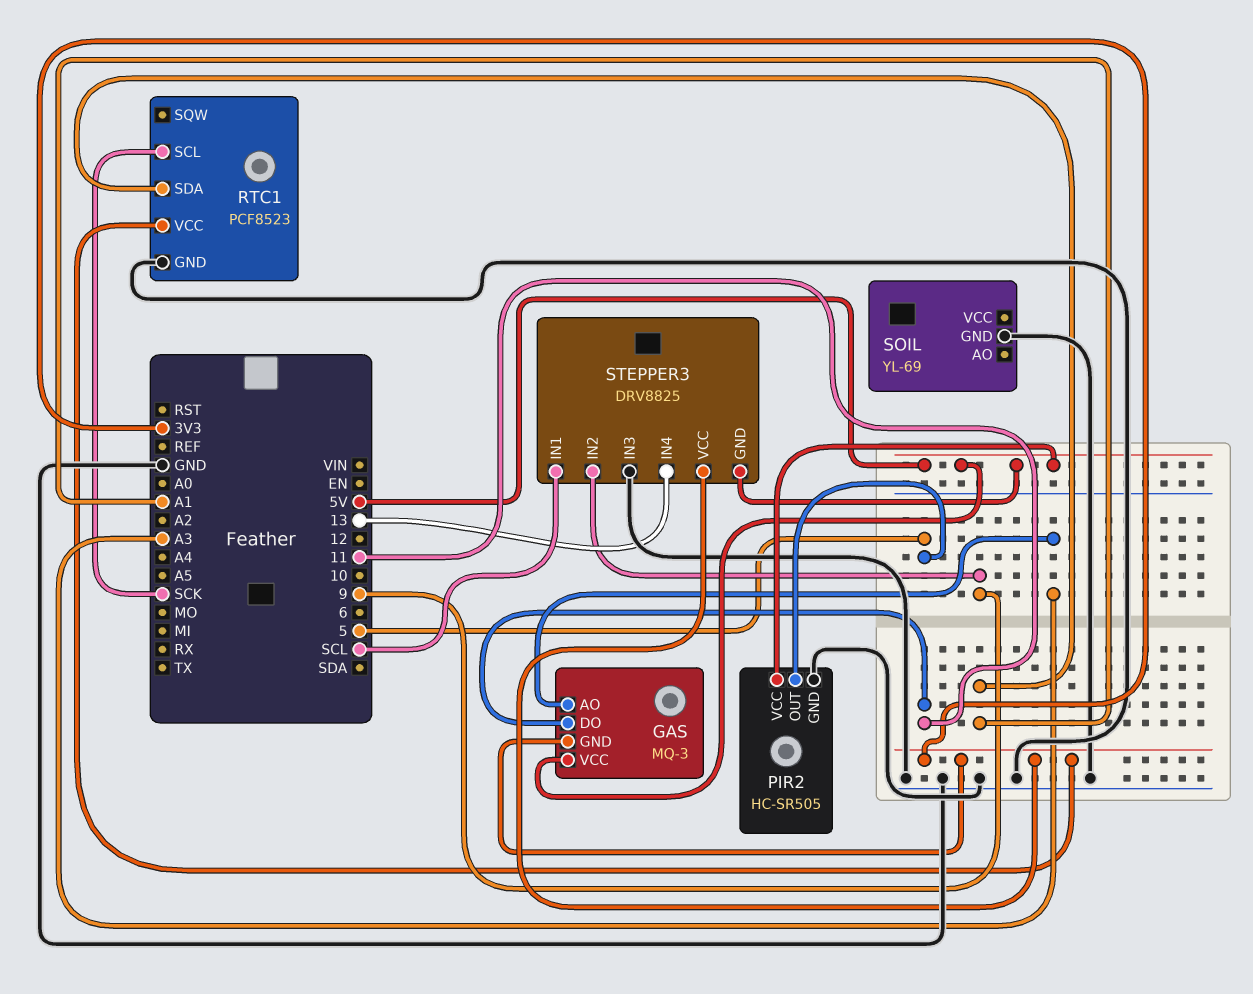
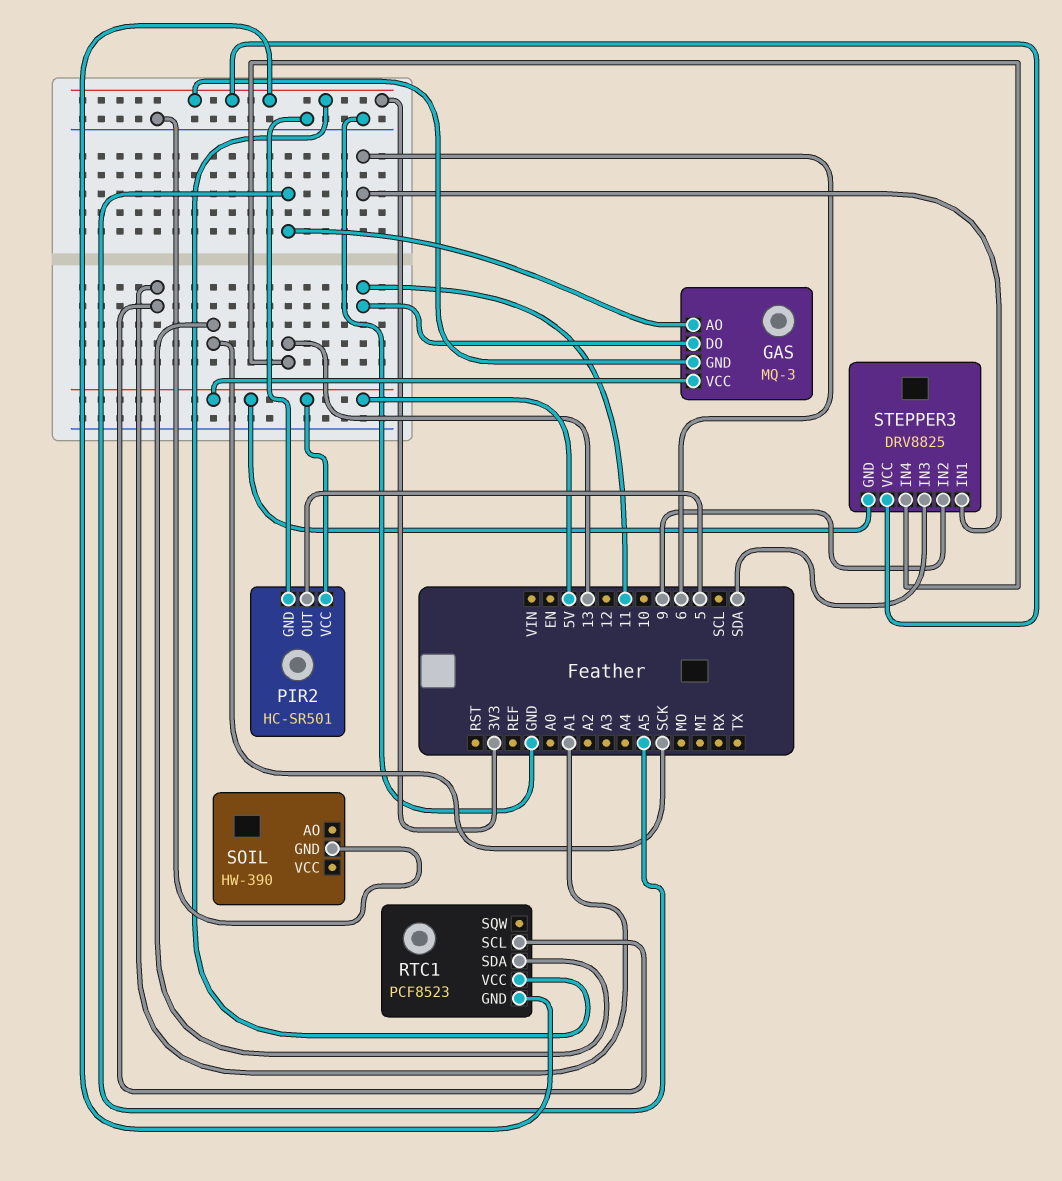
GAS pin AO: A3 -> A5
PIR2: HC-SR505 -> HC-SR501
RTC1 pin GND: GND -> 3V3
RTC1 pin SCL: SCK -> A1
RTC1 pin SDA: A1 -> SCK
SOIL: YL-69 -> HW-390
STEPPER3 pin IN1: SCL -> 6
STEPPER3 pin IN3: GND -> SDA

